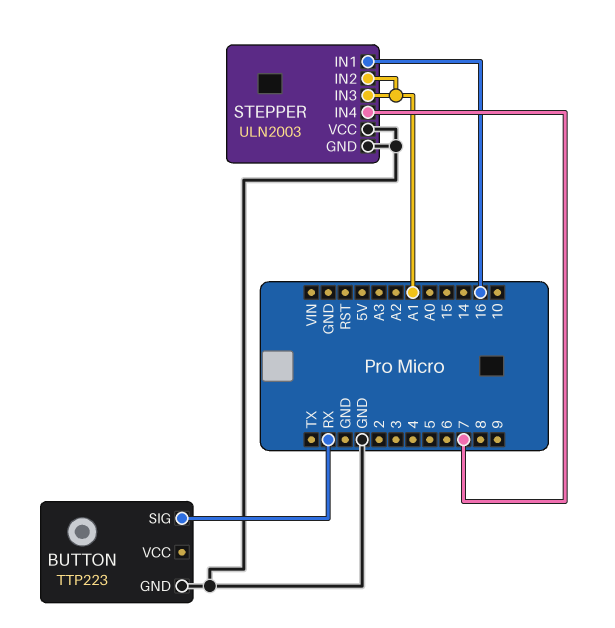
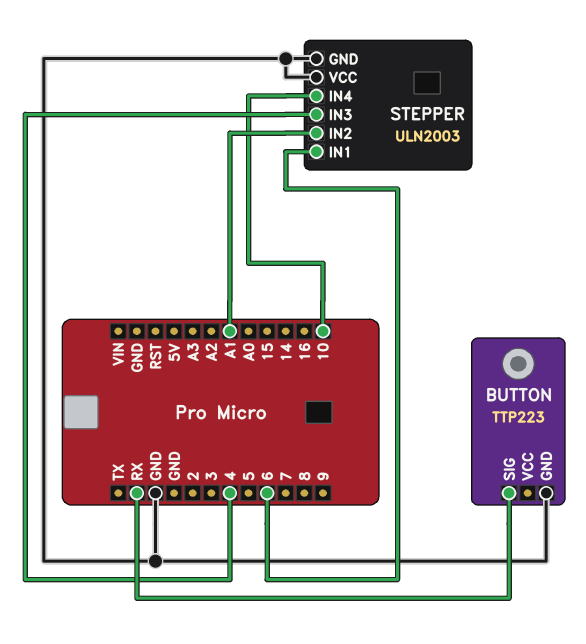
STEPPER pin IN1: 16 -> 6
STEPPER pin IN3: A1 -> 4
STEPPER pin IN4: 7 -> 10

